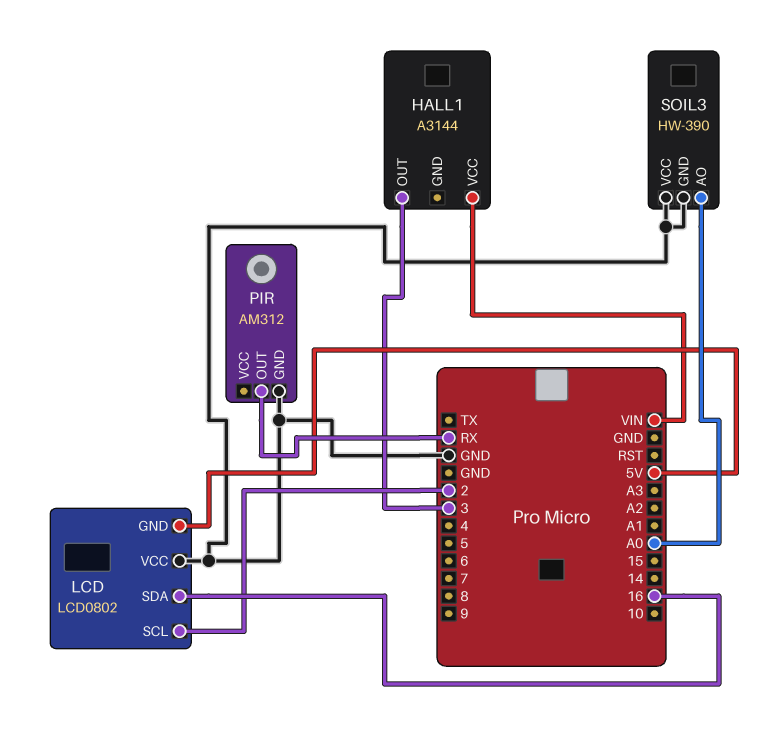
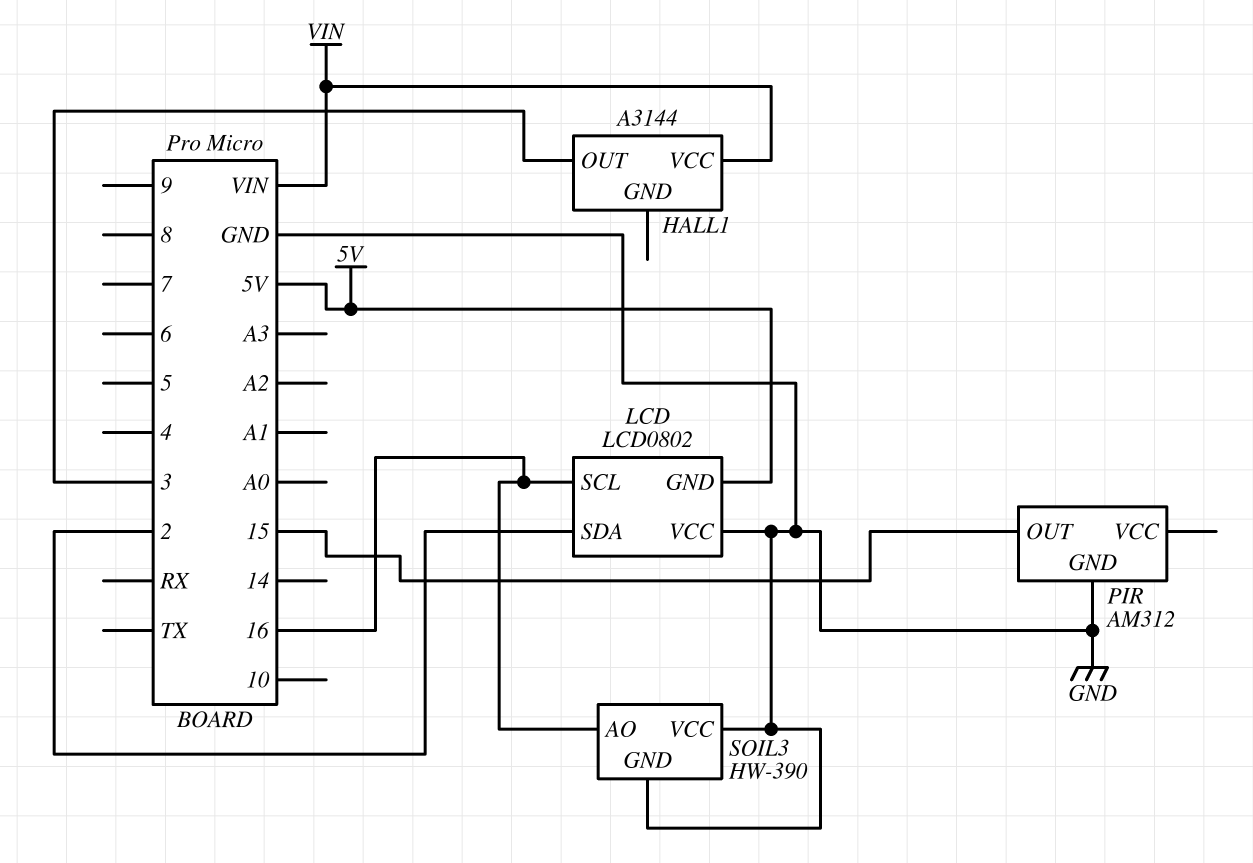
LCD pin SCL: 2 -> 16
LCD pin SDA: 16 -> 2
PIR pin OUT: RX -> 15
SOIL3 pin AO: A0 -> 16

